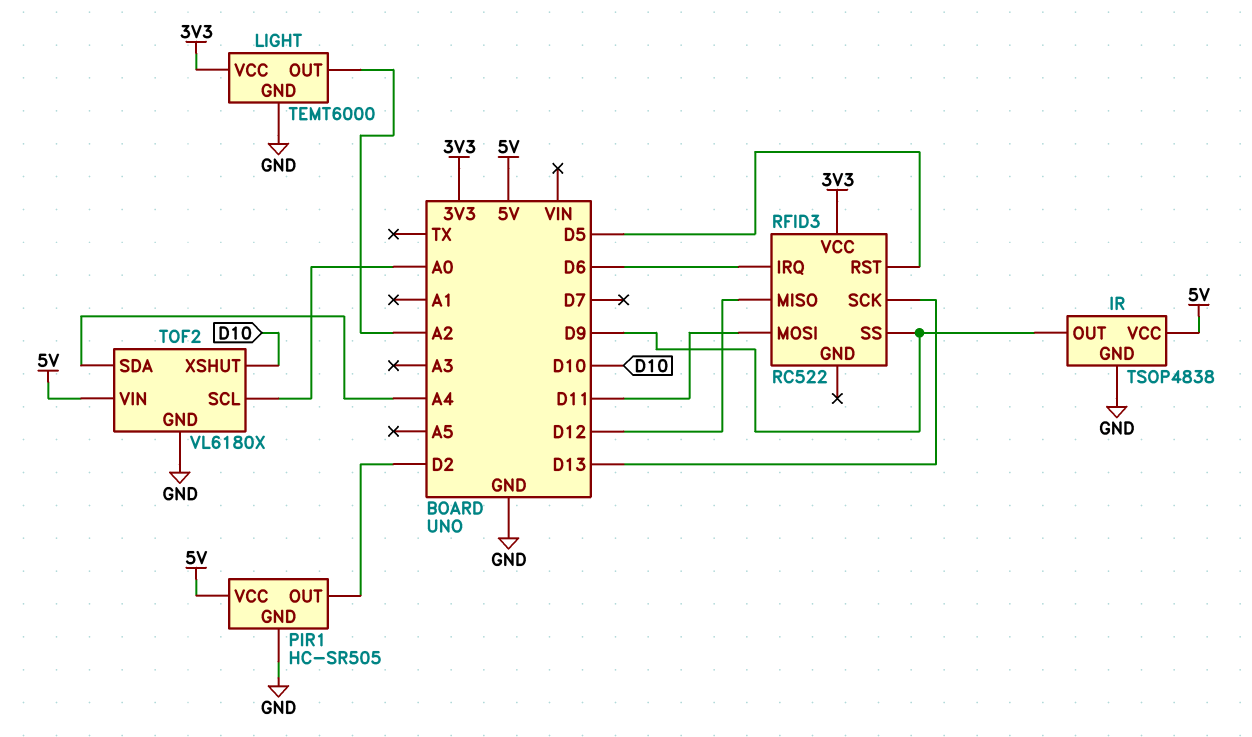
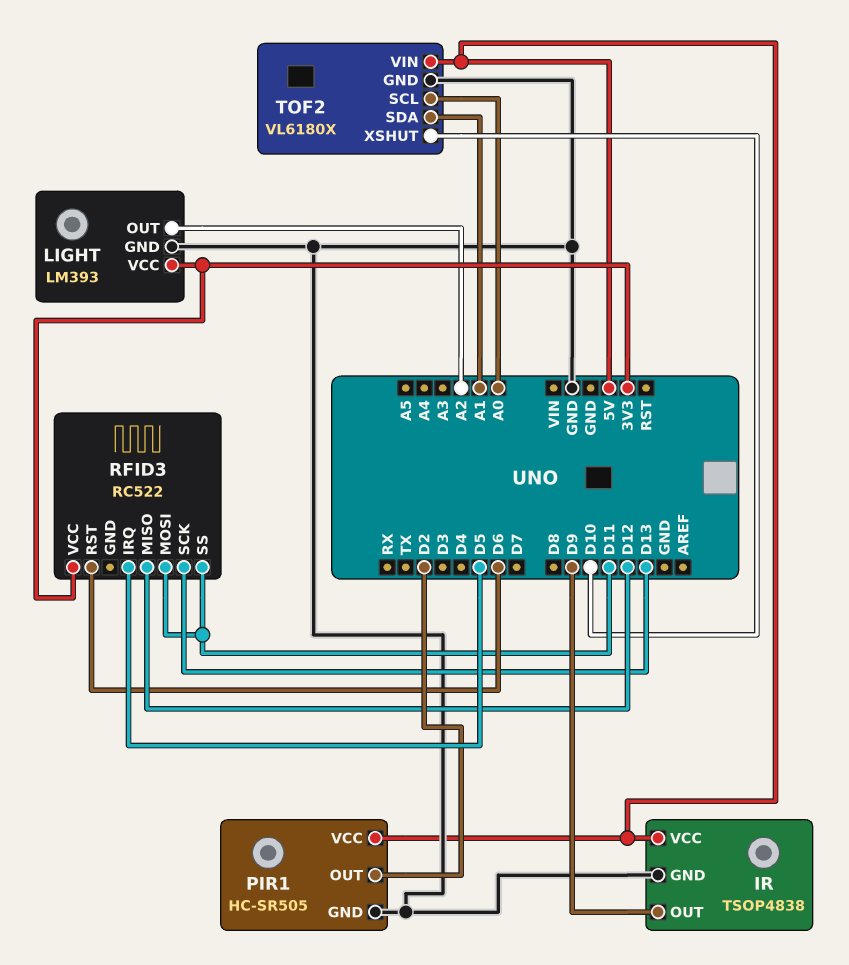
LIGHT: TEMT6000 -> LM393
RFID3 pin IRQ: D6 -> D5
RFID3 pin RST: D5 -> D6
RFID3 pin SS: D9 -> D11
TOF2 pin SDA: A4 -> A1

